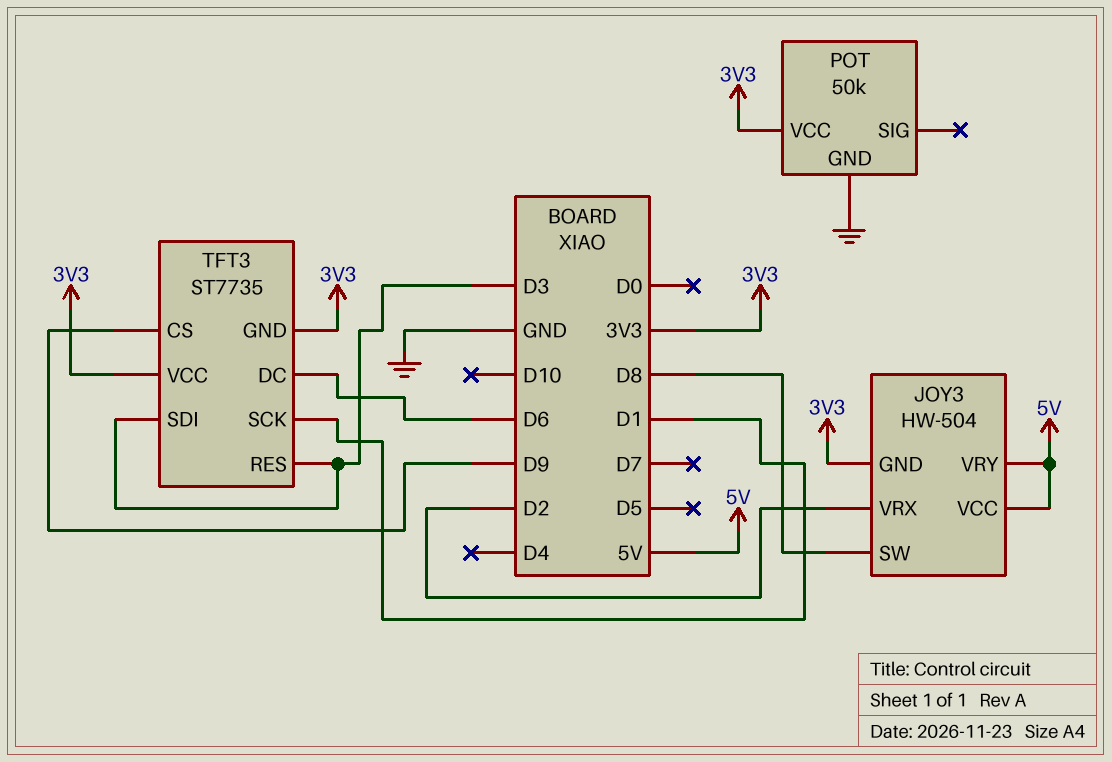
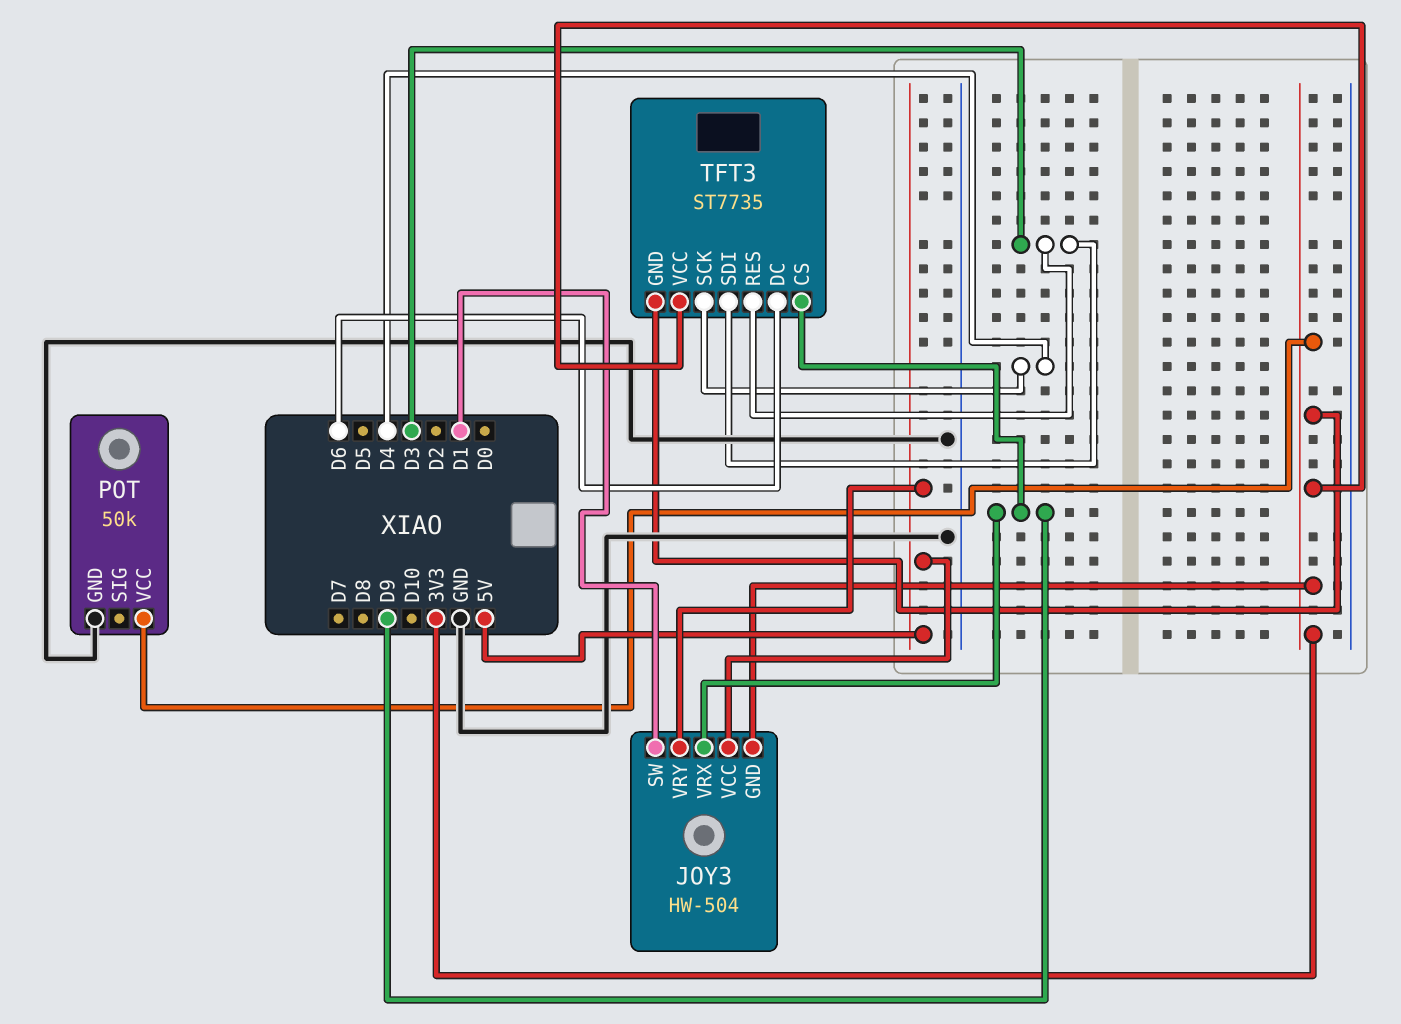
JOY3 pin SW: D8 -> D1
JOY3 pin VRX: D2 -> D9
TFT3 pin SCK: D1 -> D4

